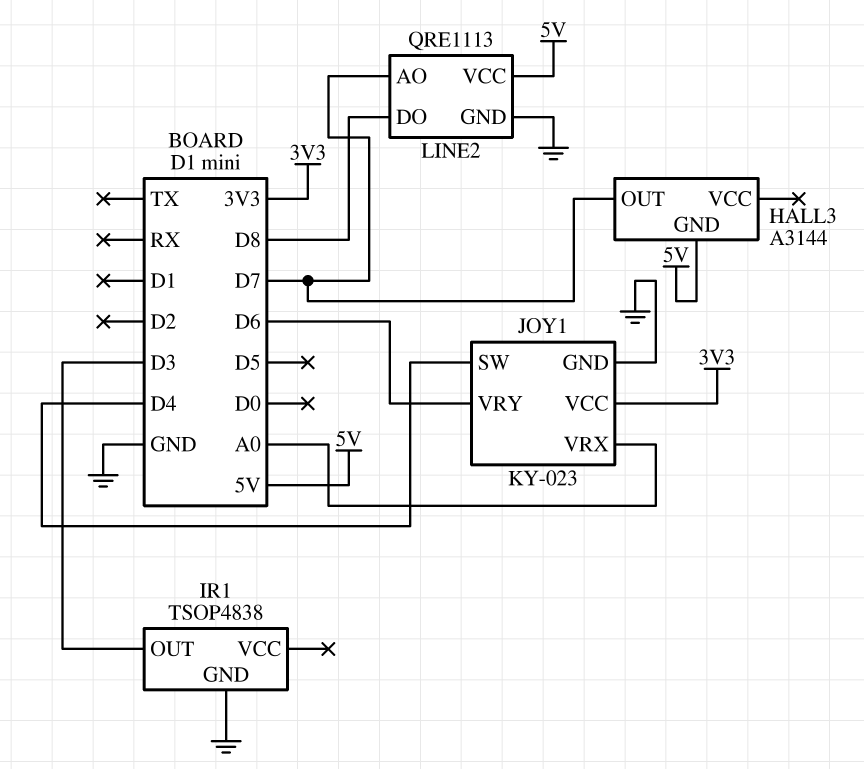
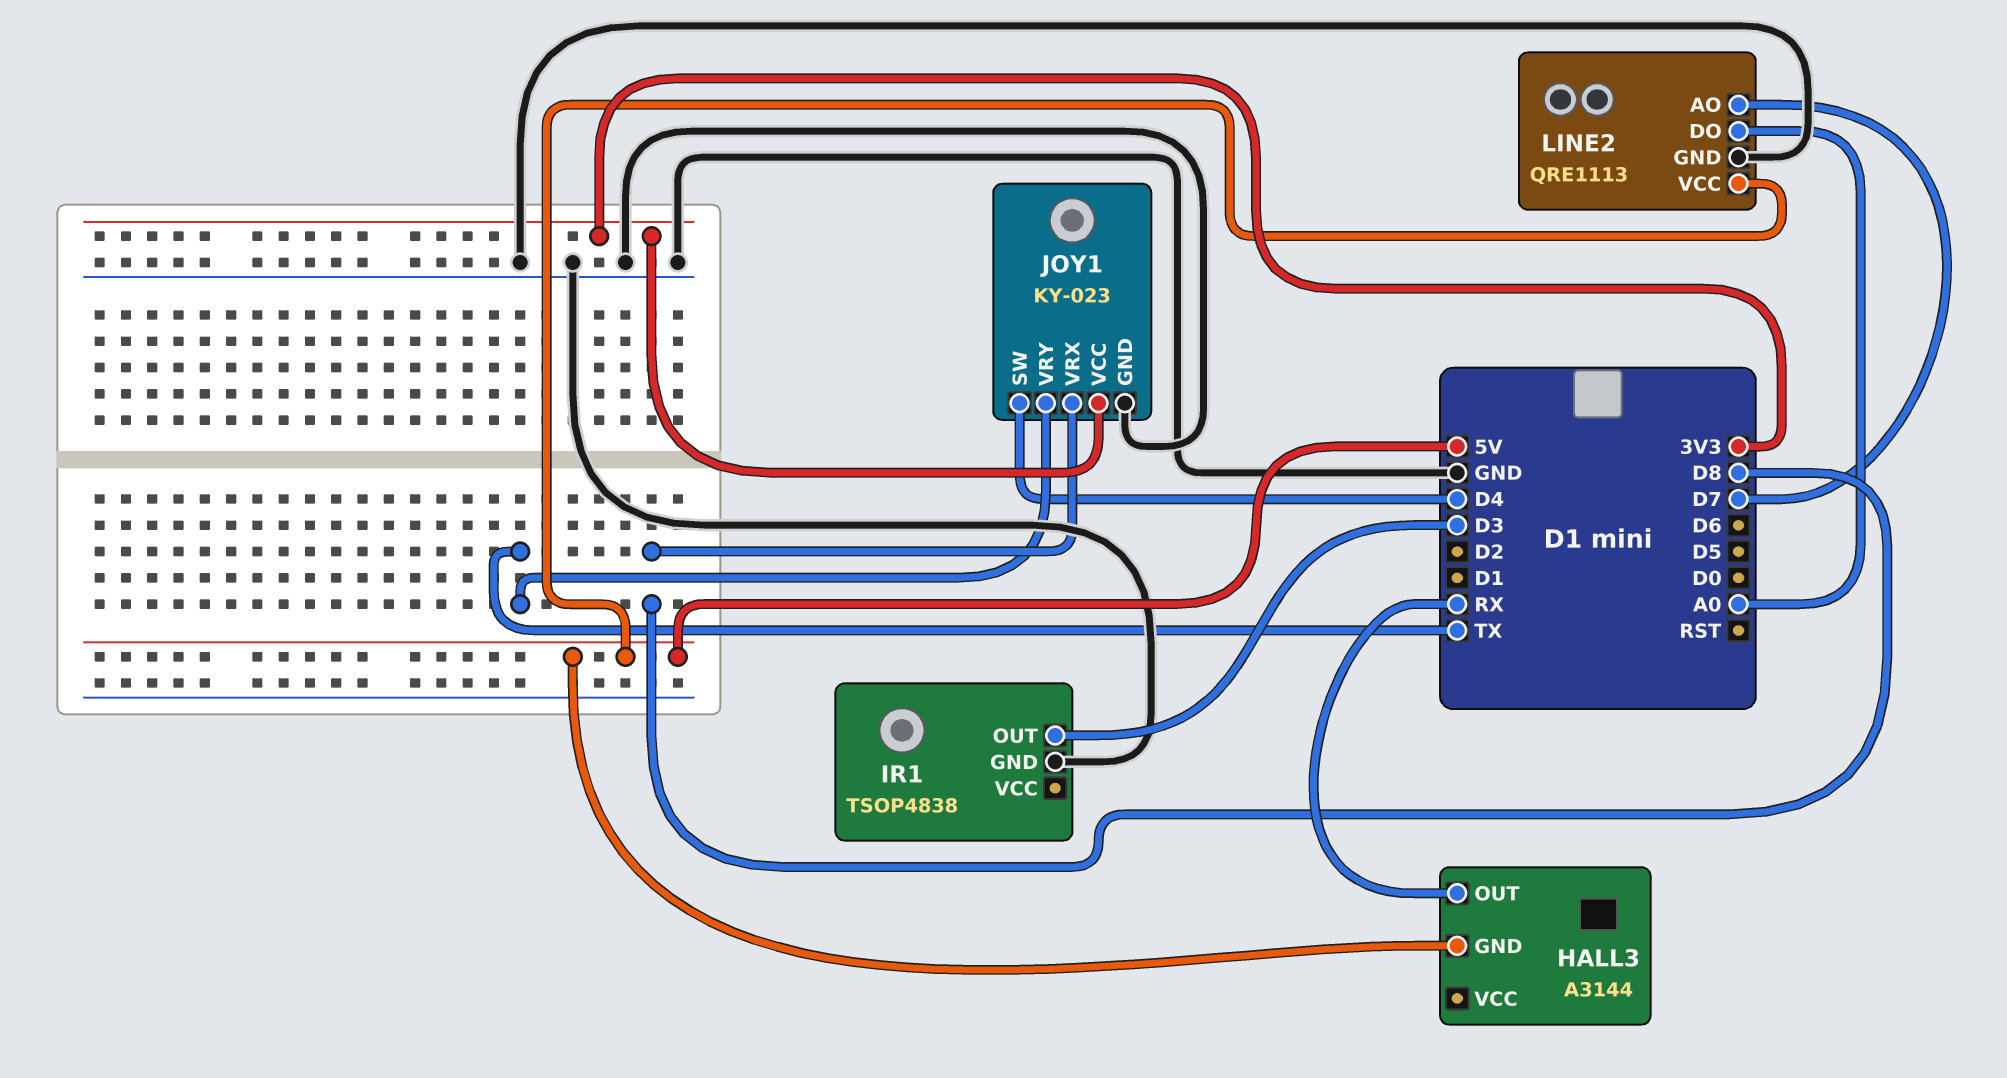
HALL3 pin OUT: D7 -> RX
JOY1 pin VRX: A0 -> D8
JOY1 pin VRY: D6 -> TX
LINE2 pin DO: D8 -> A0

